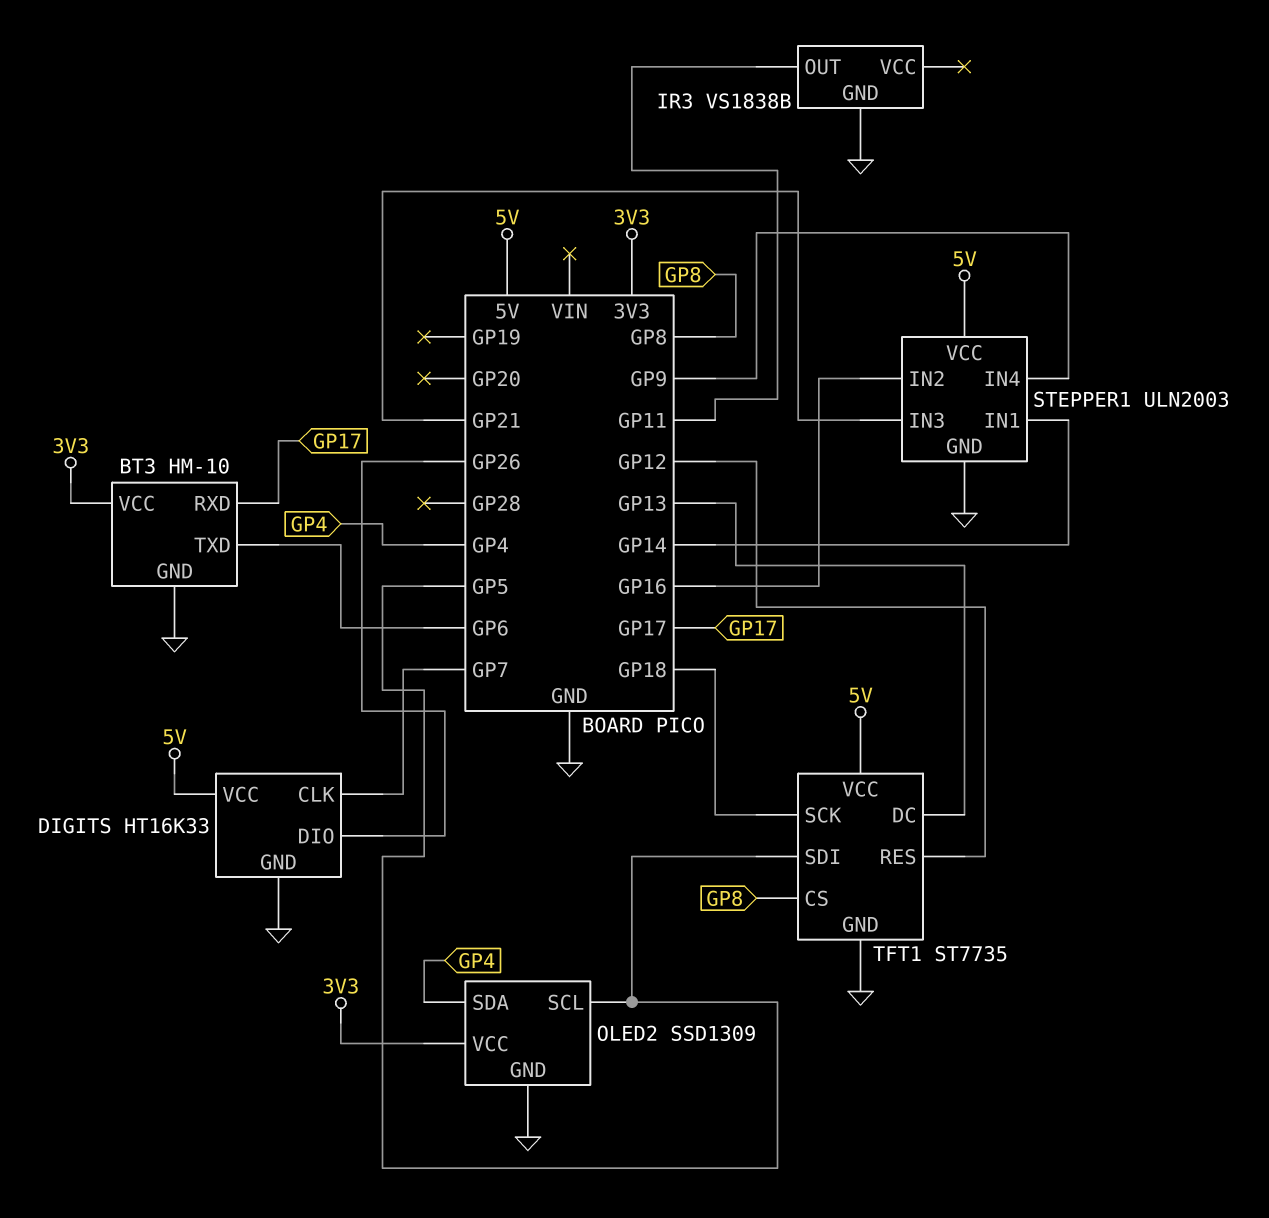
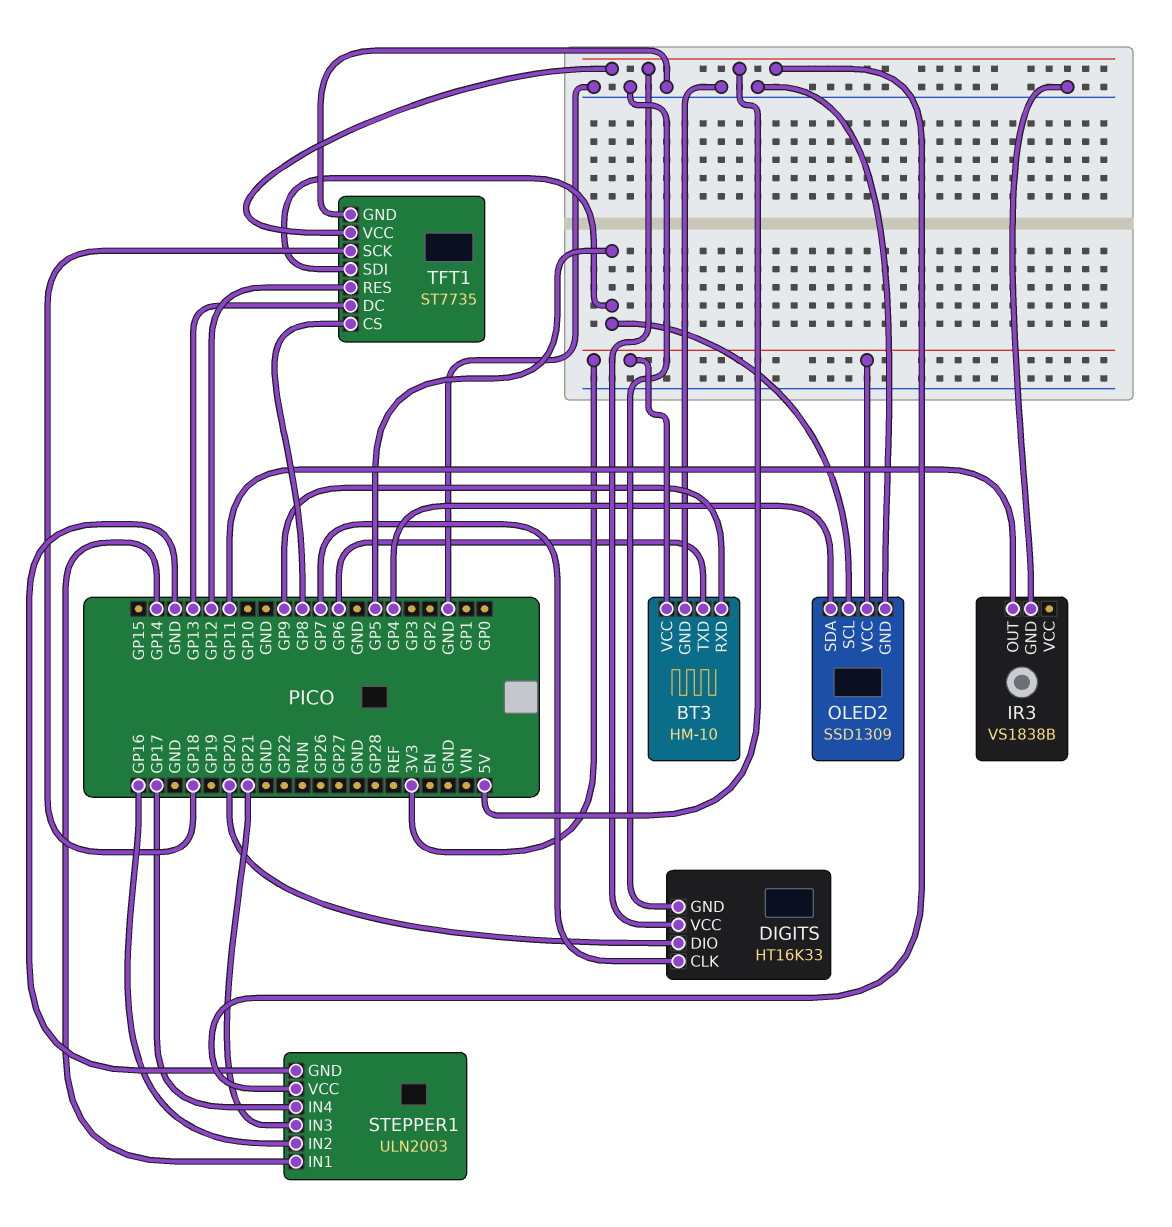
BT3 pin RXD: GP17 -> GP9
DIGITS pin DIO: GP26 -> GP20
STEPPER1 pin IN4: GP9 -> GP17

